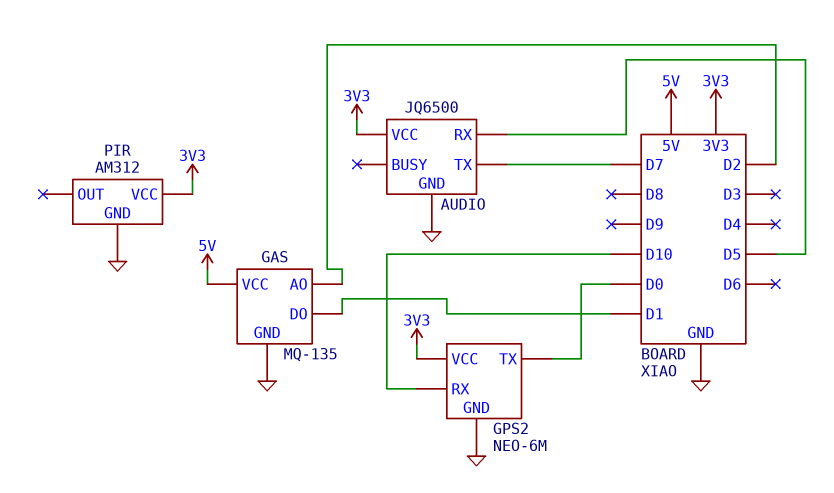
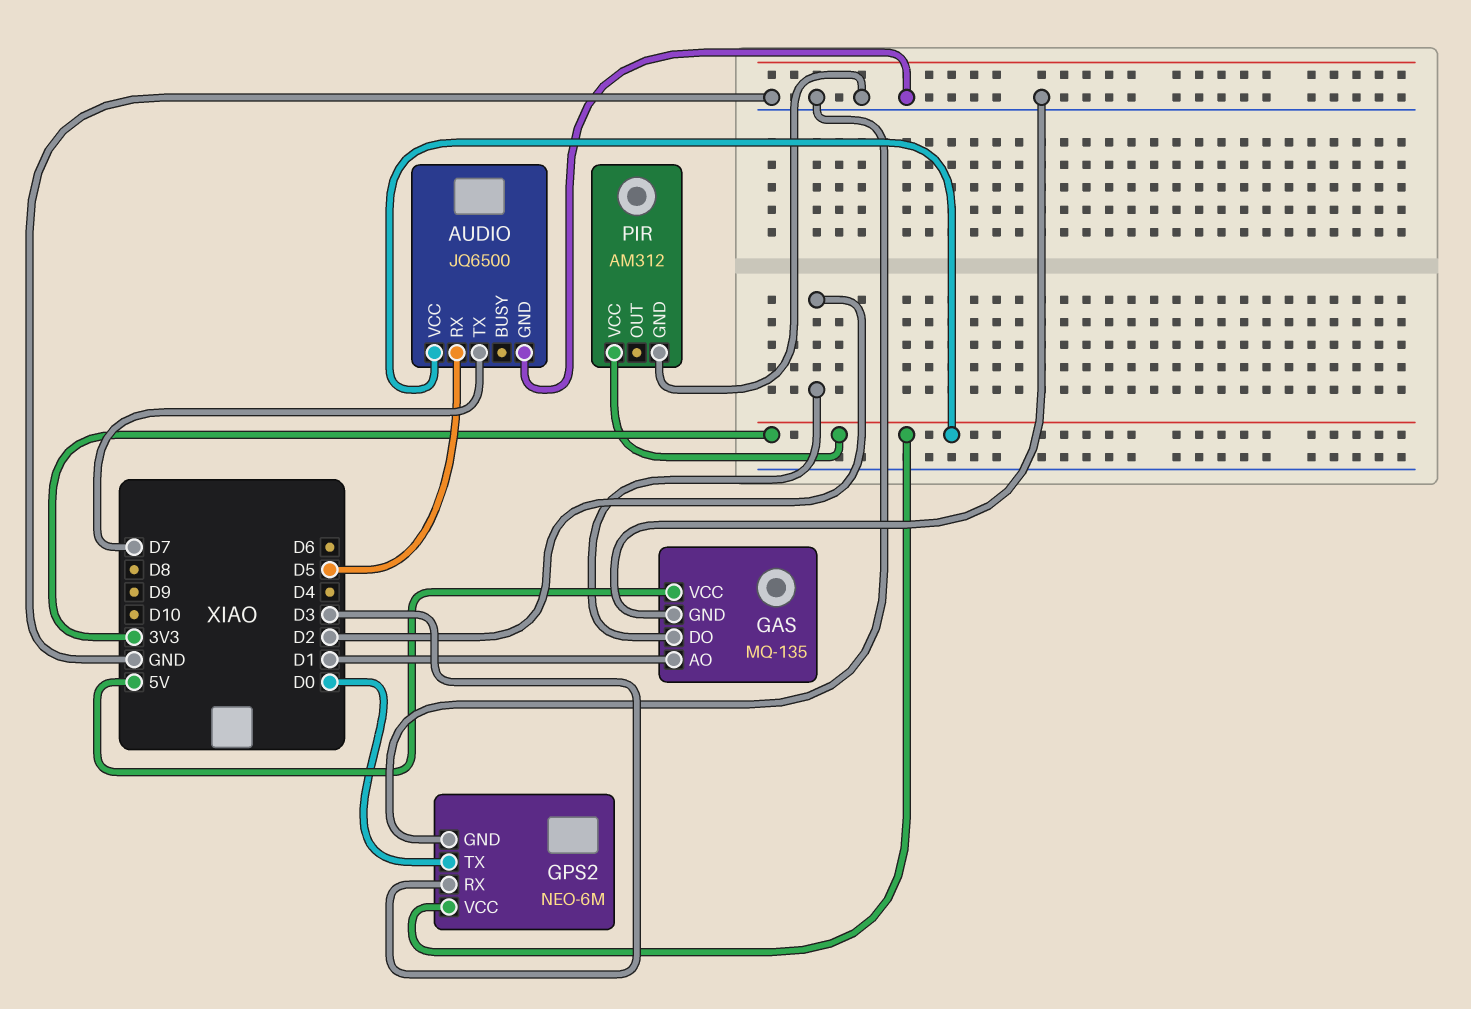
GAS pin AO: D2 -> D1
GAS pin DO: D1 -> D2
GPS2 pin RX: D10 -> D3

